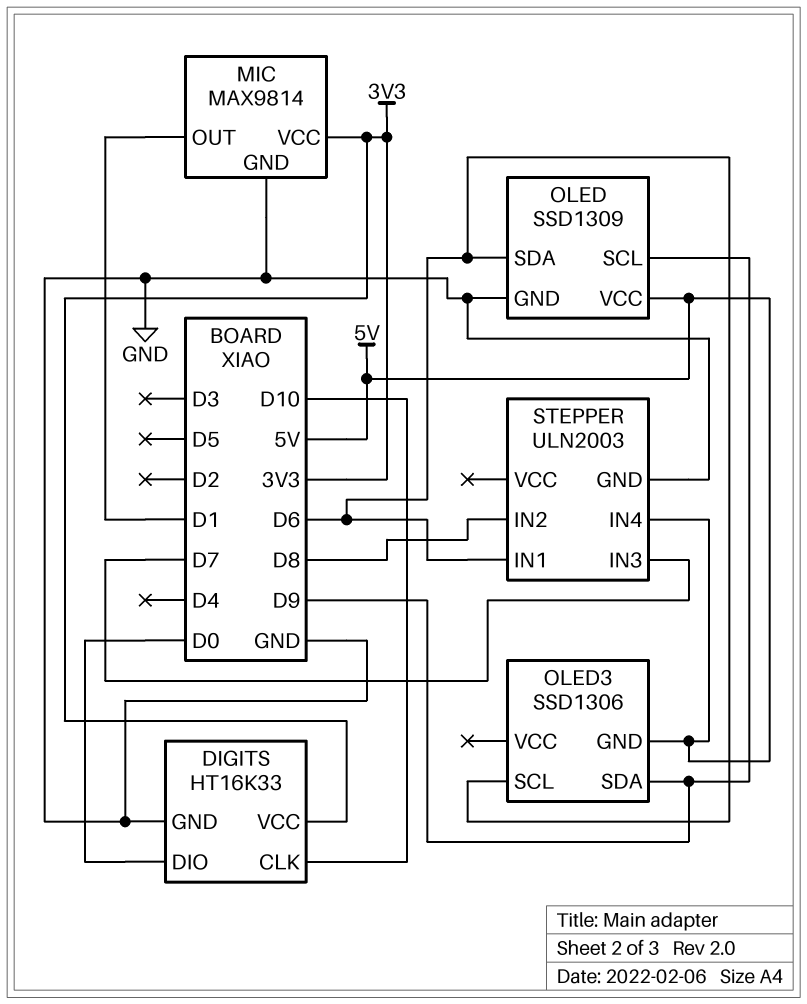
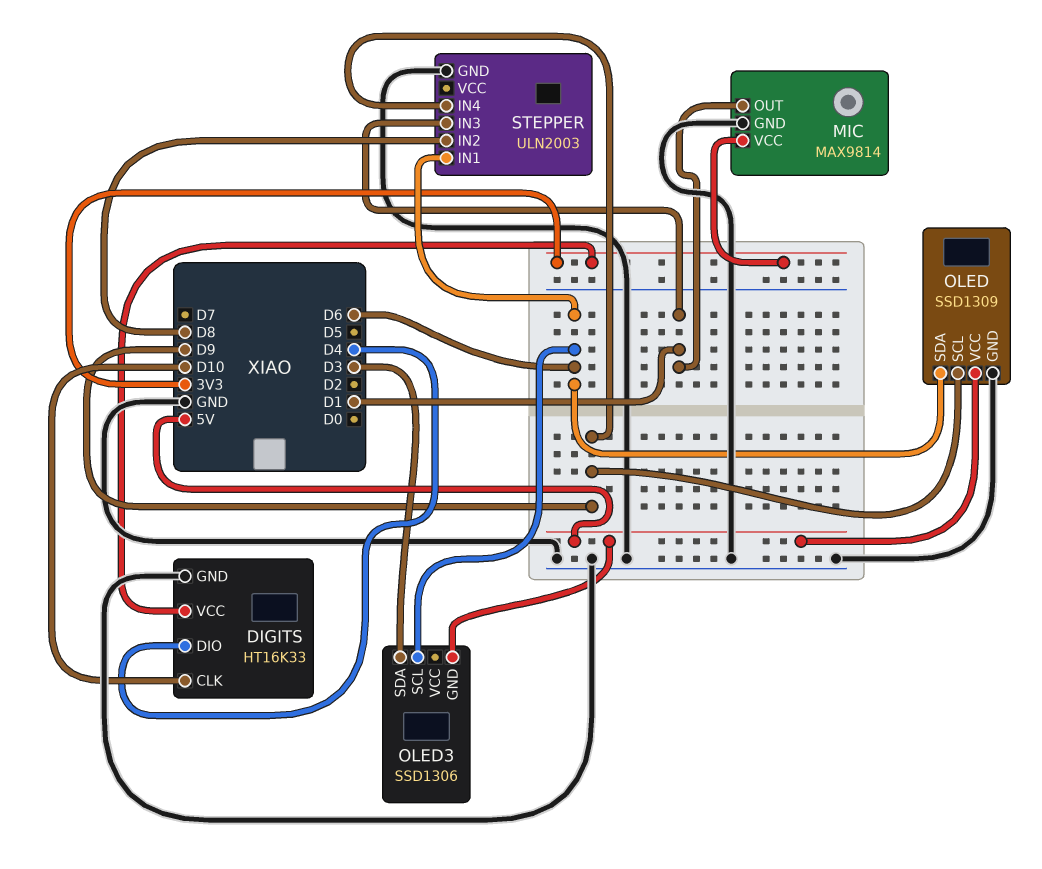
DIGITS pin DIO: D0 -> D4
OLED3 pin SDA: D9 -> D3
STEPPER pin IN3: D7 -> D1
STEPPER pin IN4: 5V -> D9

